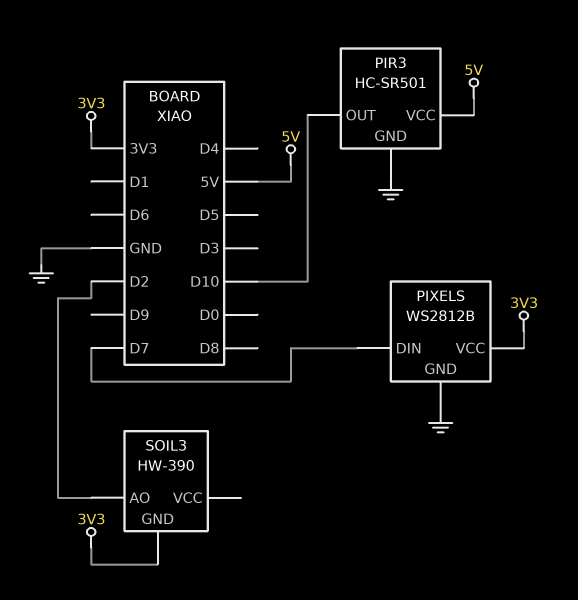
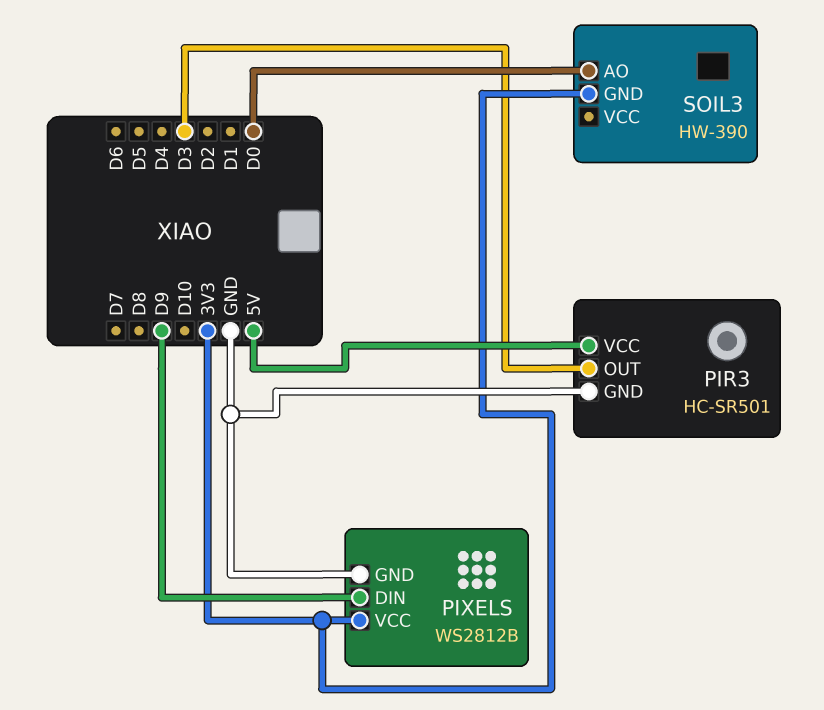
PIR3 pin OUT: D10 -> D3
PIXELS pin DIN: D7 -> D9
SOIL3 pin AO: D2 -> D0

